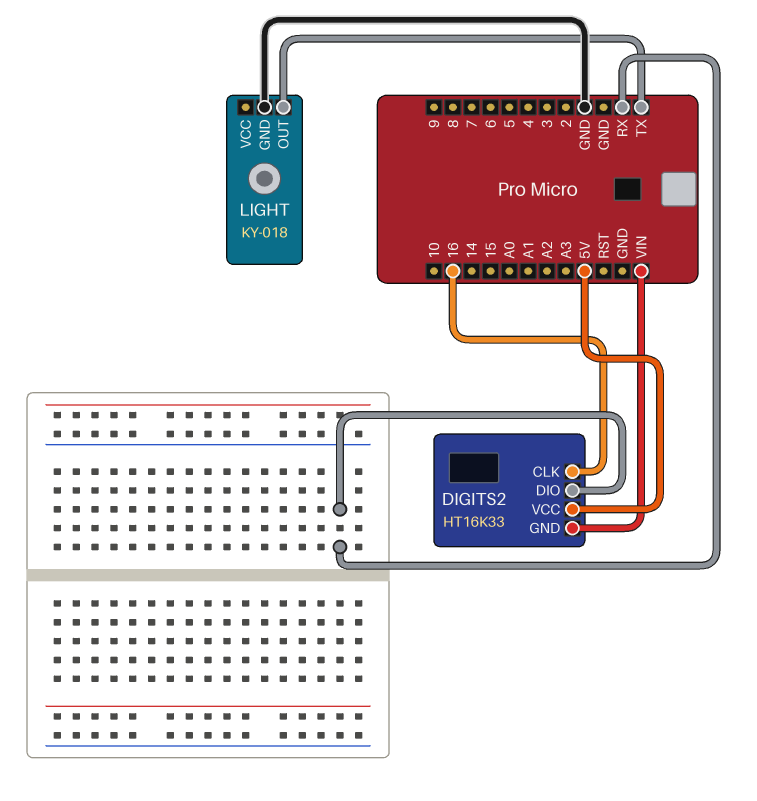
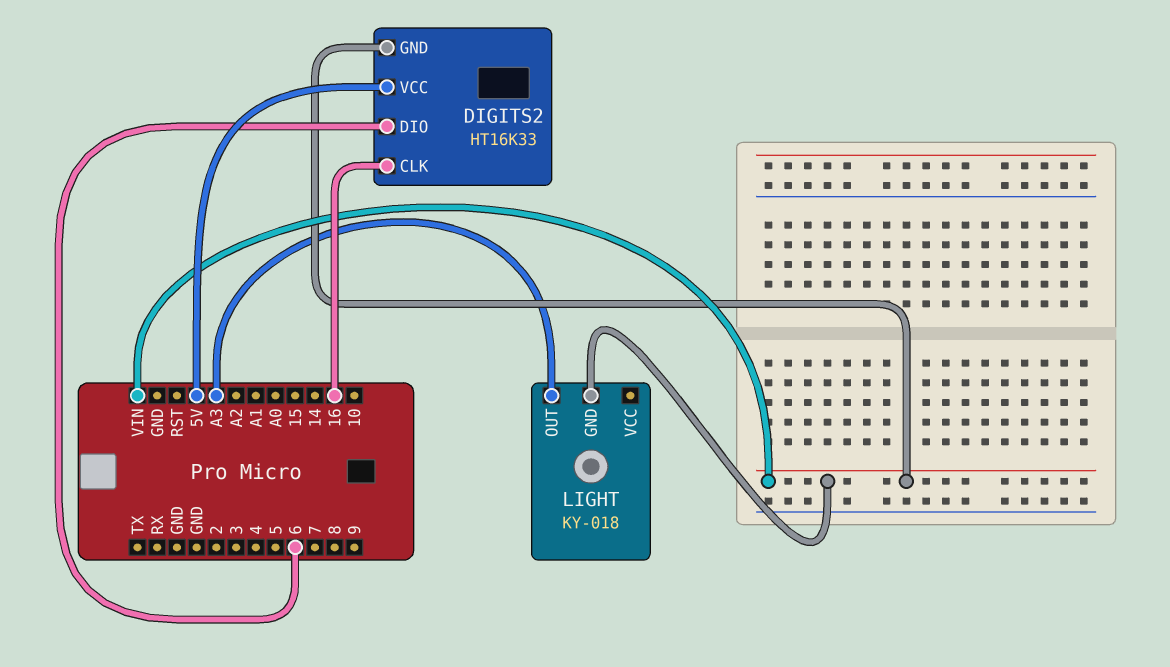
DIGITS2 pin DIO: RX -> 6
LIGHT pin GND: GND -> VIN
LIGHT pin OUT: TX -> A3

